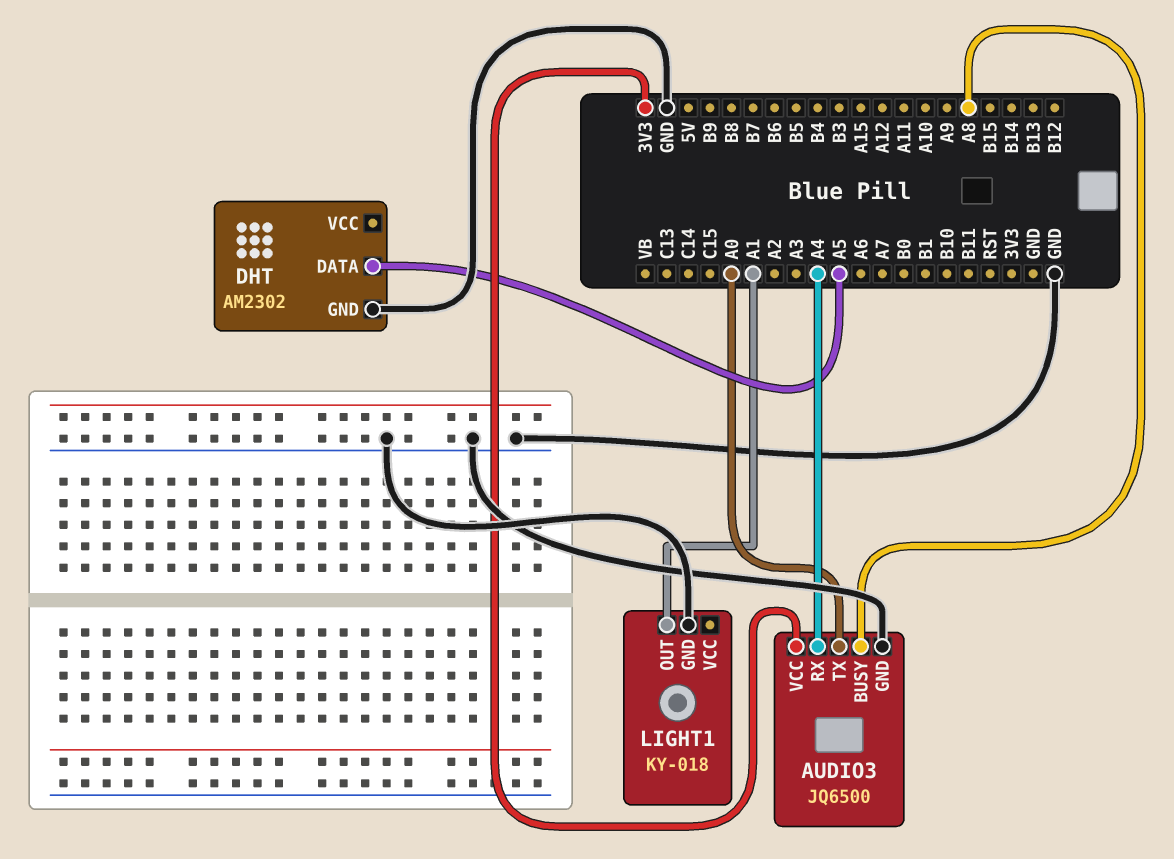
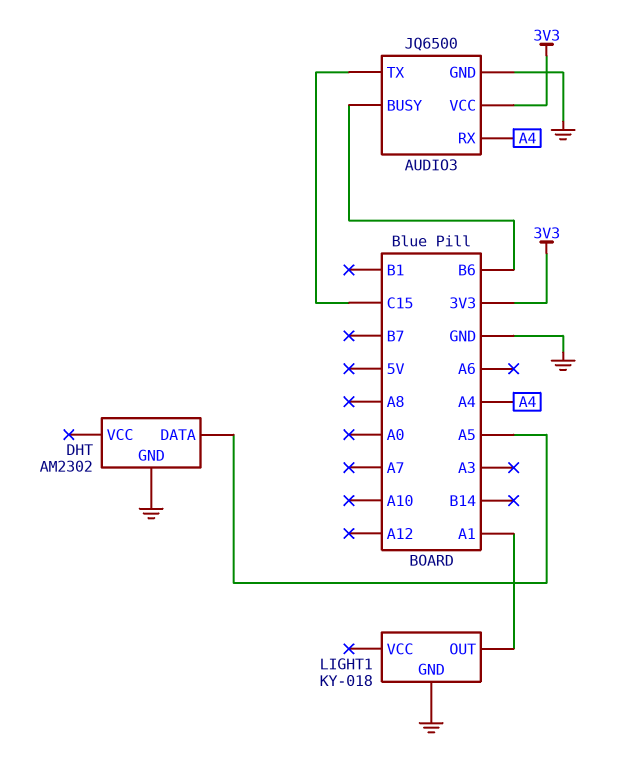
AUDIO3 pin BUSY: A8 -> B6
AUDIO3 pin TX: A0 -> C15

